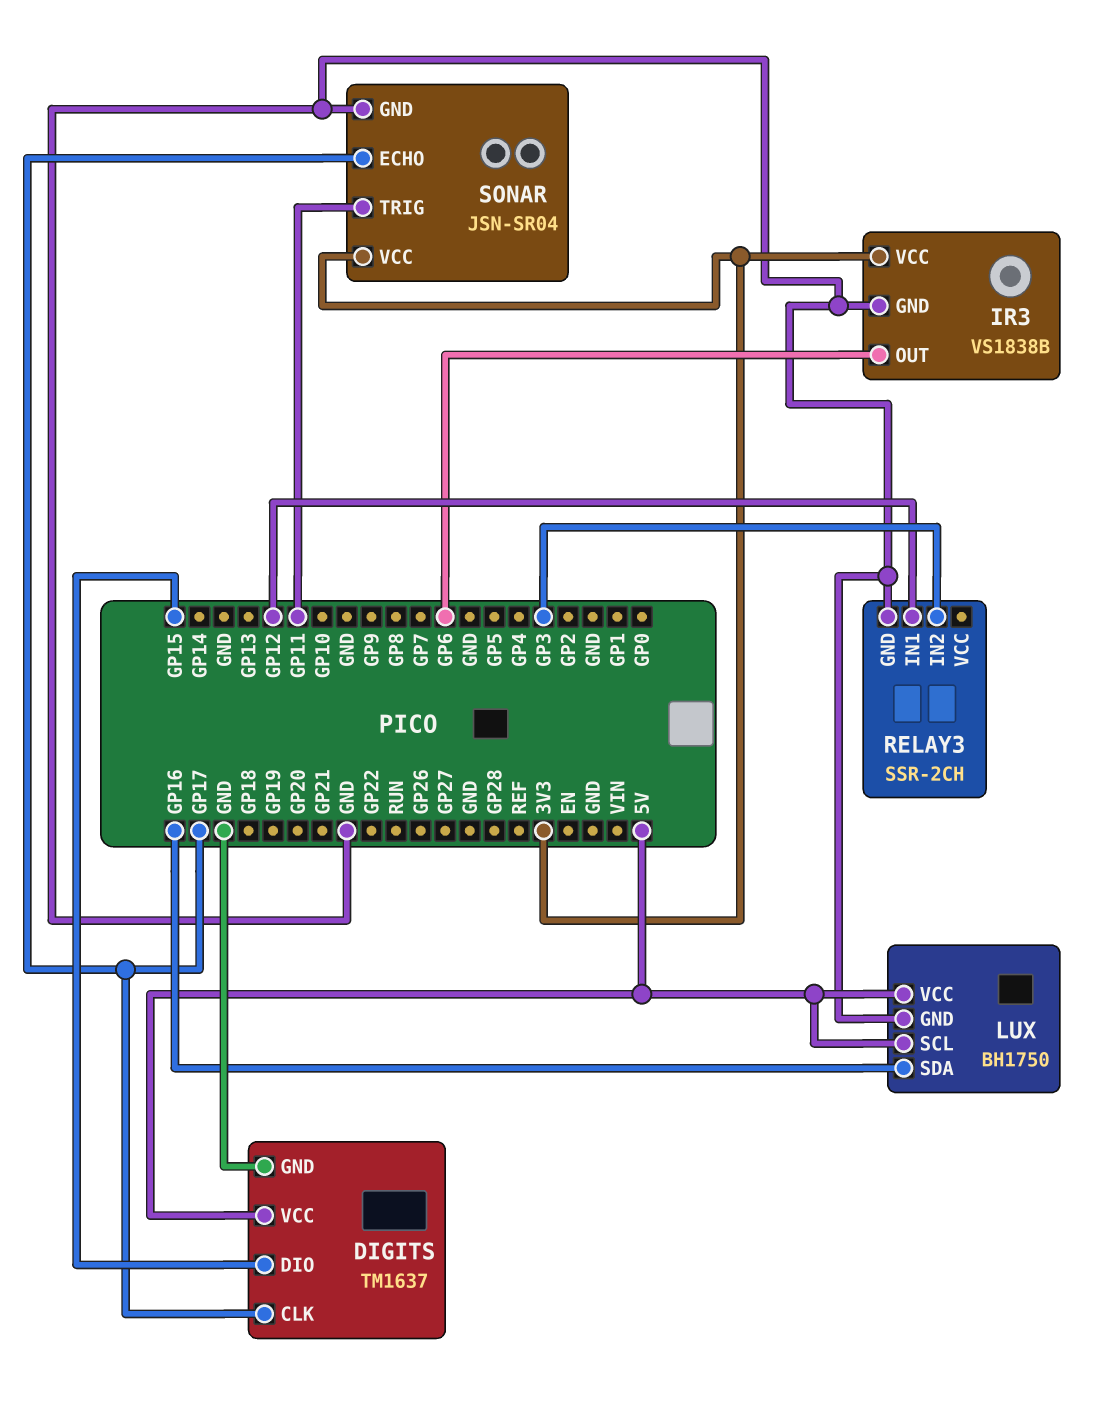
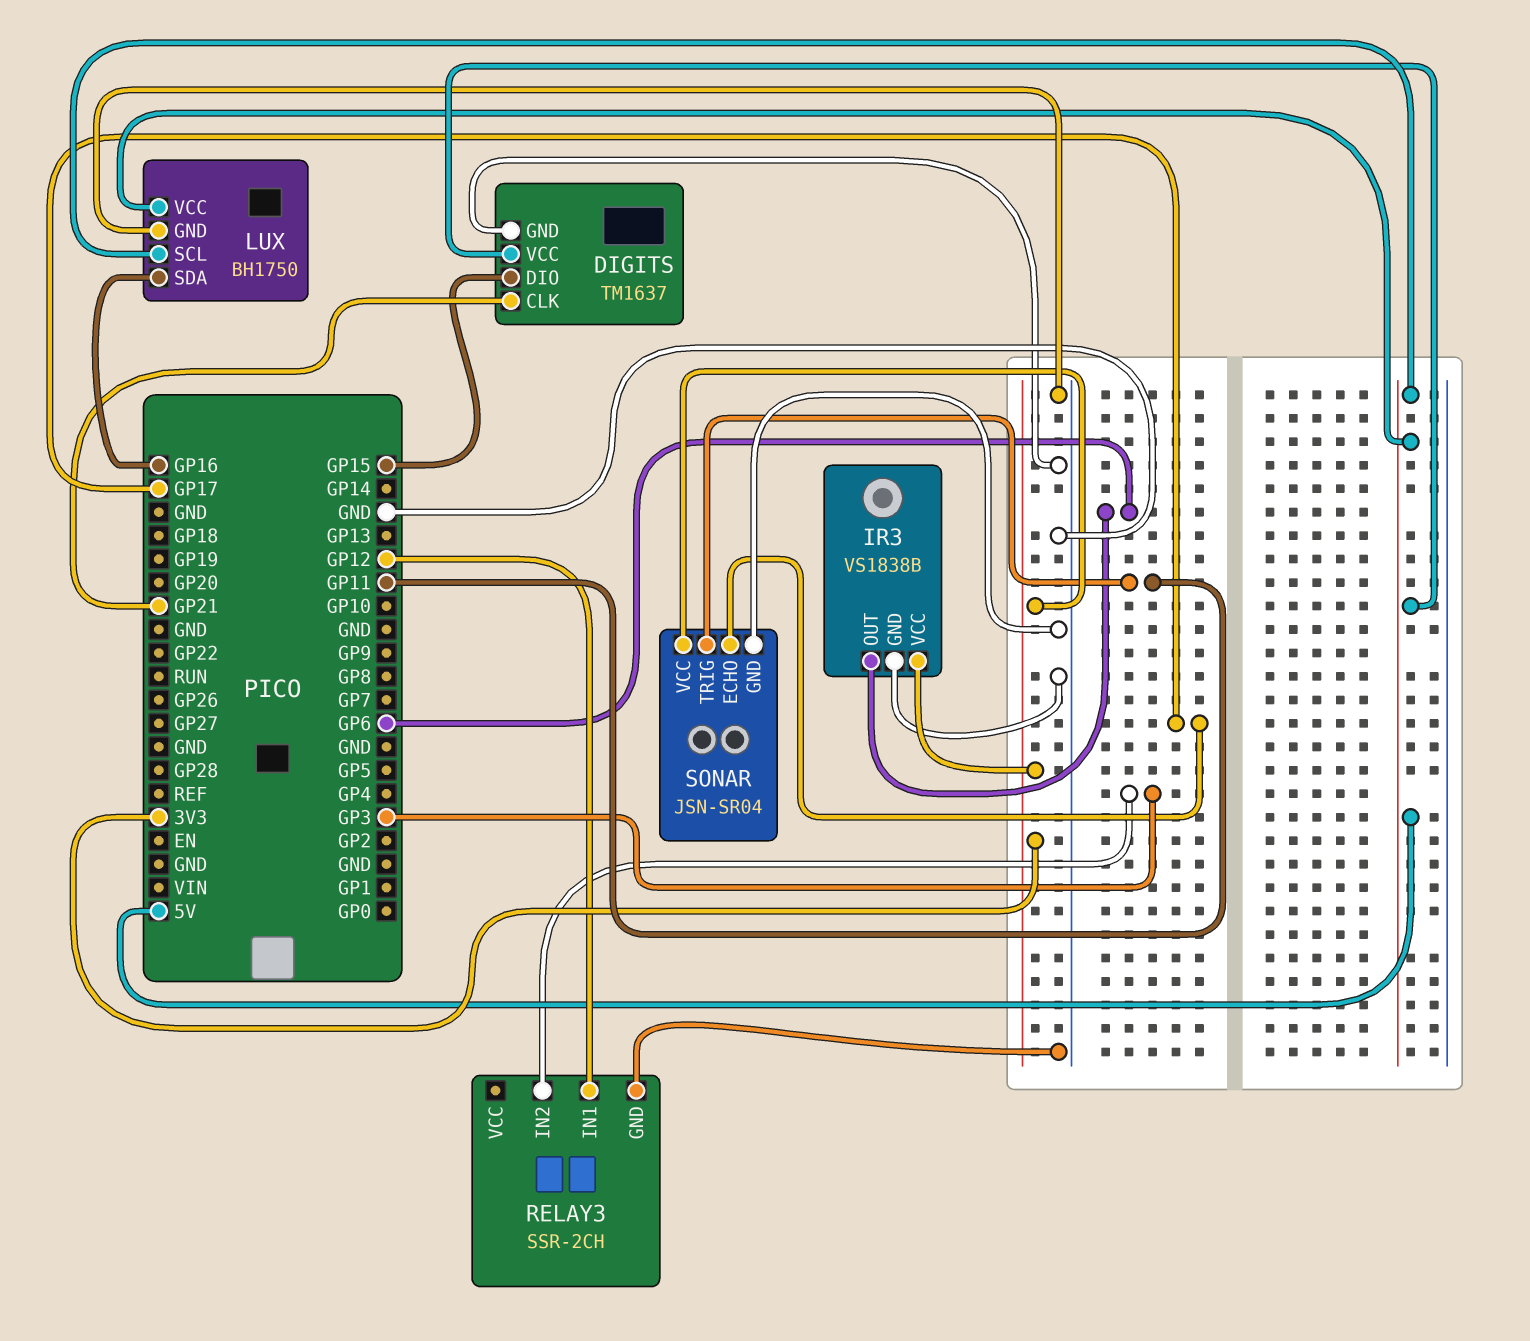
DIGITS pin CLK: GP17 -> GP21

